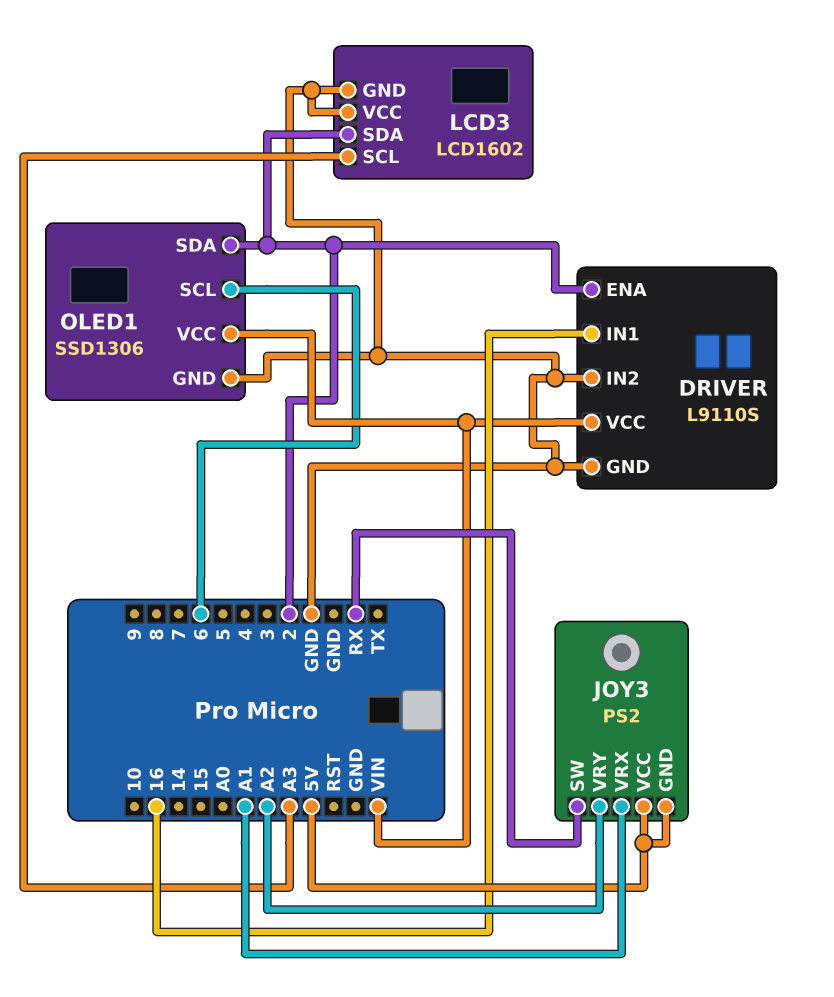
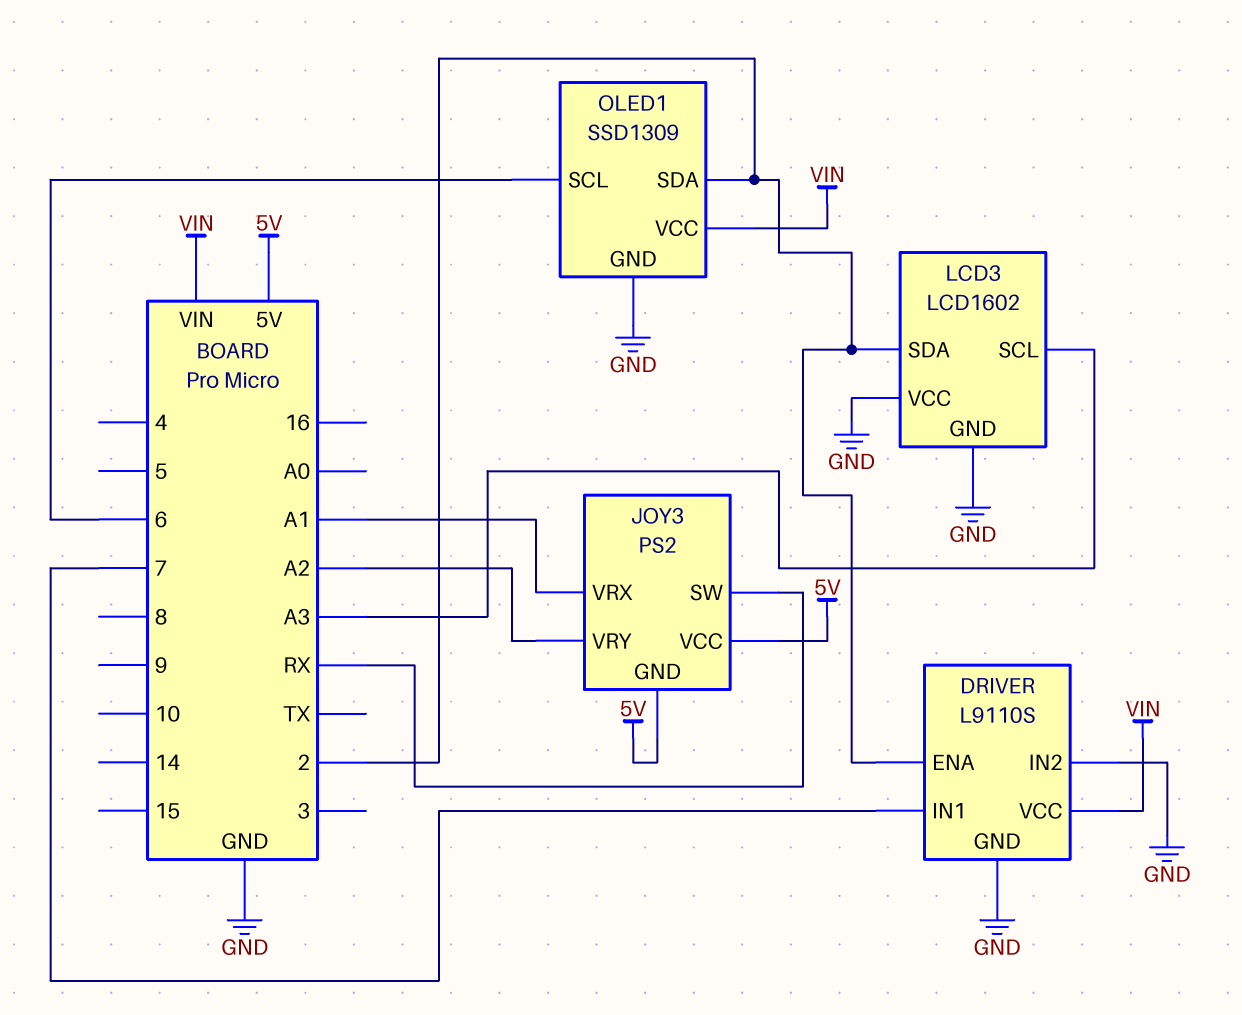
DRIVER pin IN1: 16 -> 7
OLED1: SSD1306 -> SSD1309

